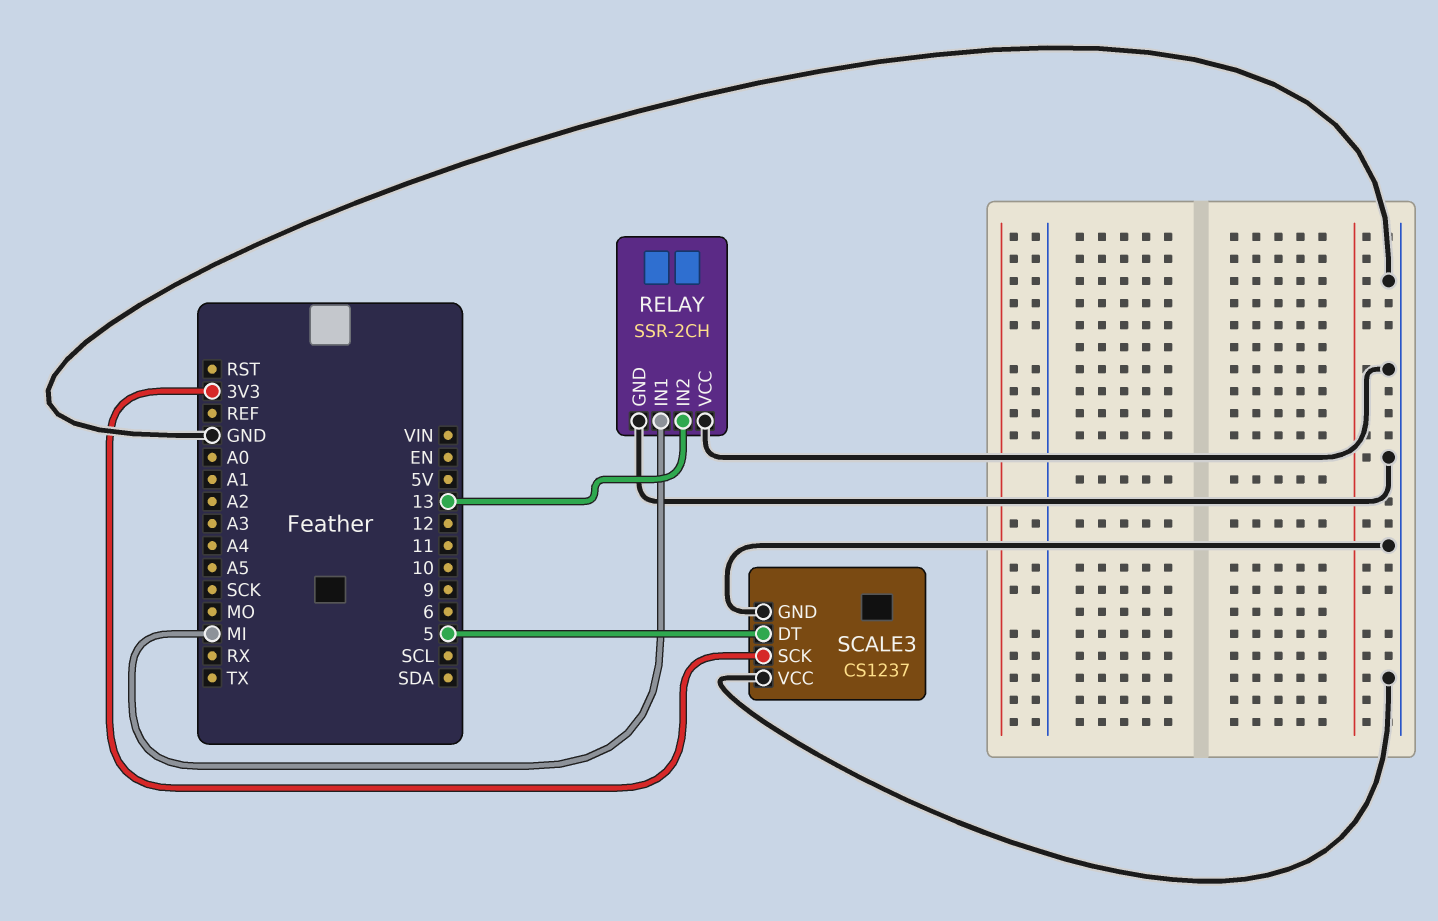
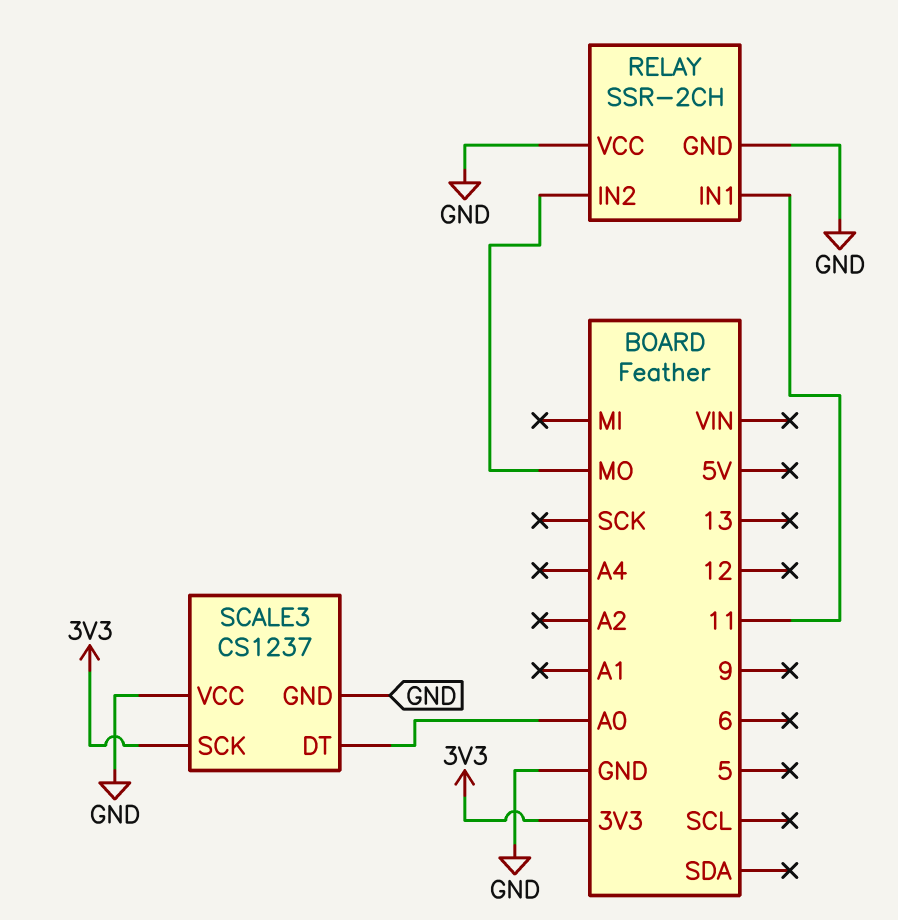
RELAY pin IN1: MI -> 11
RELAY pin IN2: 13 -> MO
SCALE3 pin DT: 5 -> A0

